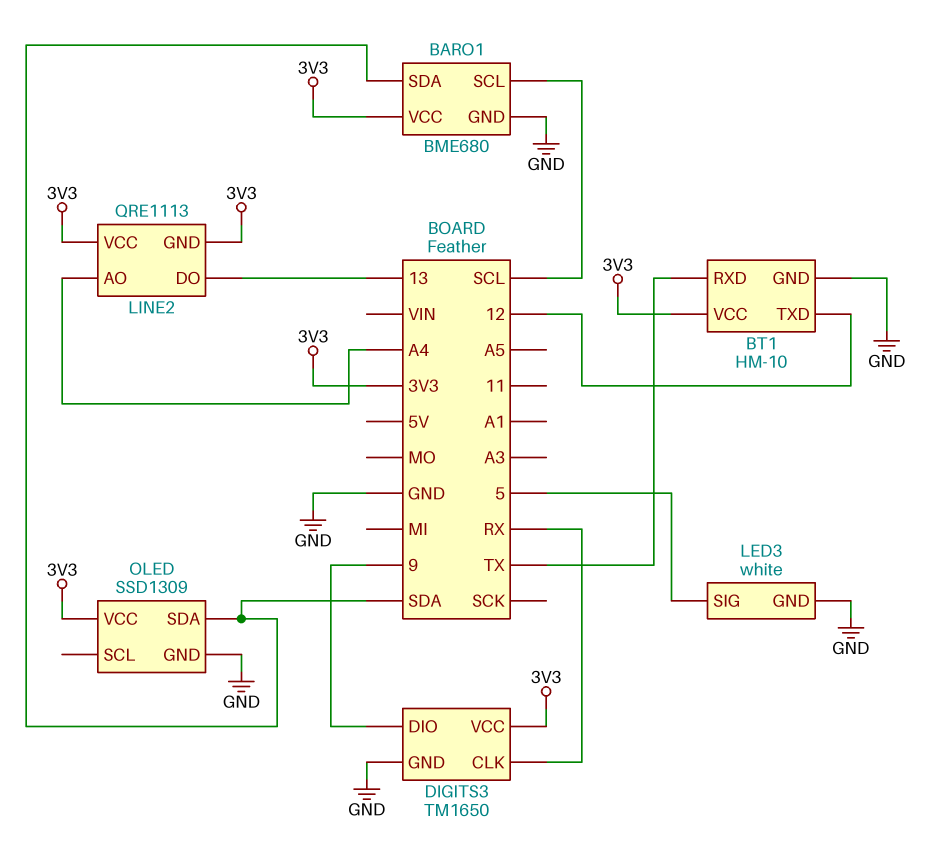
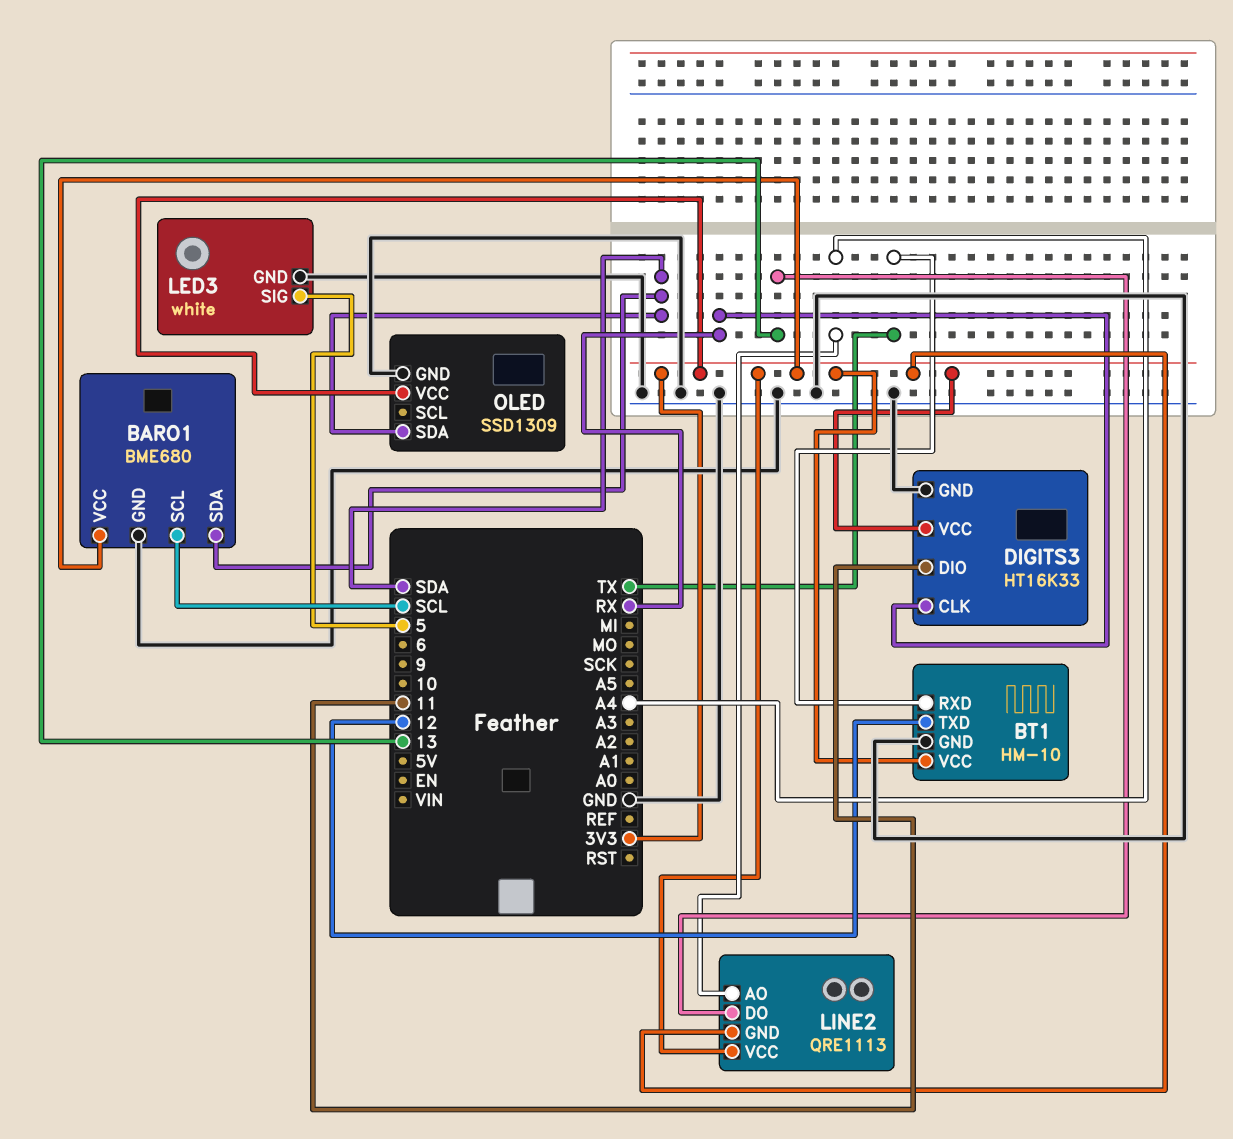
DIGITS3: TM1650 -> HT16K33
DIGITS3 pin DIO: 9 -> 11

